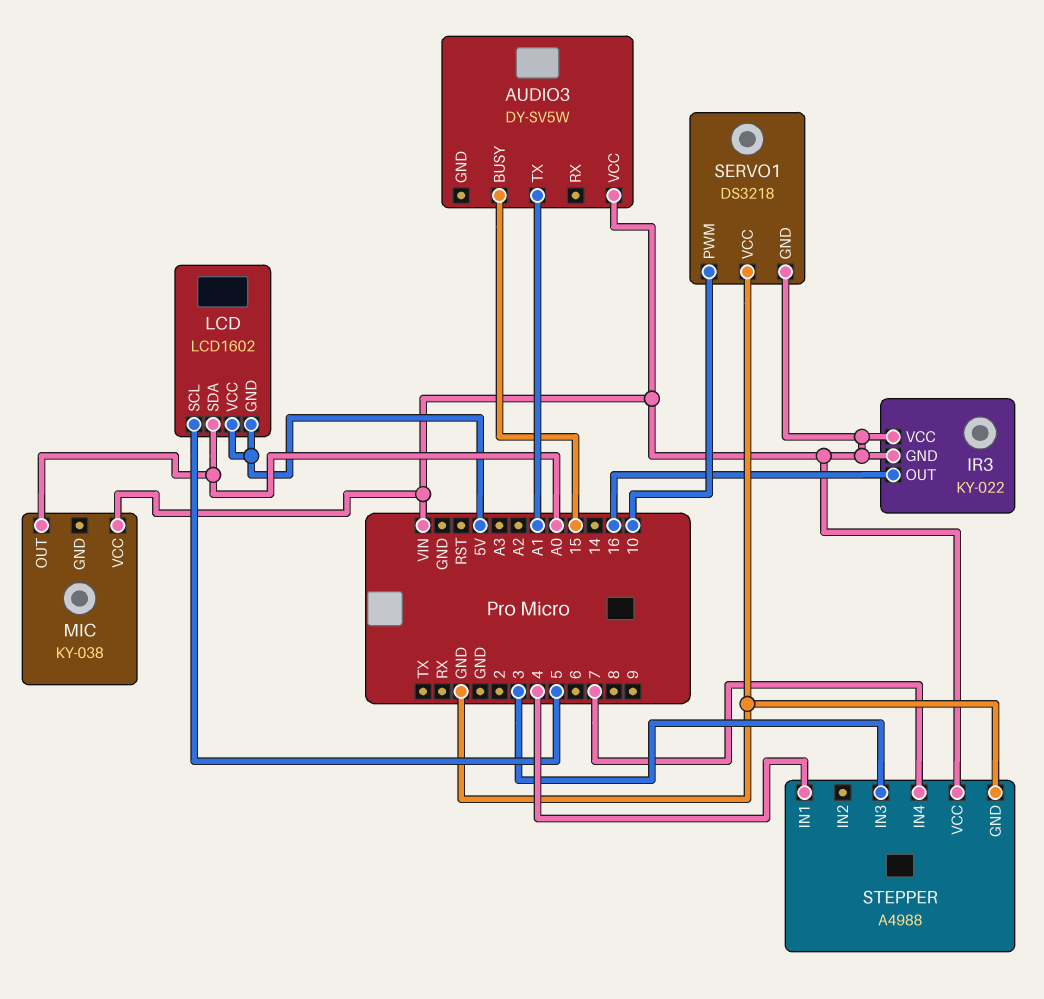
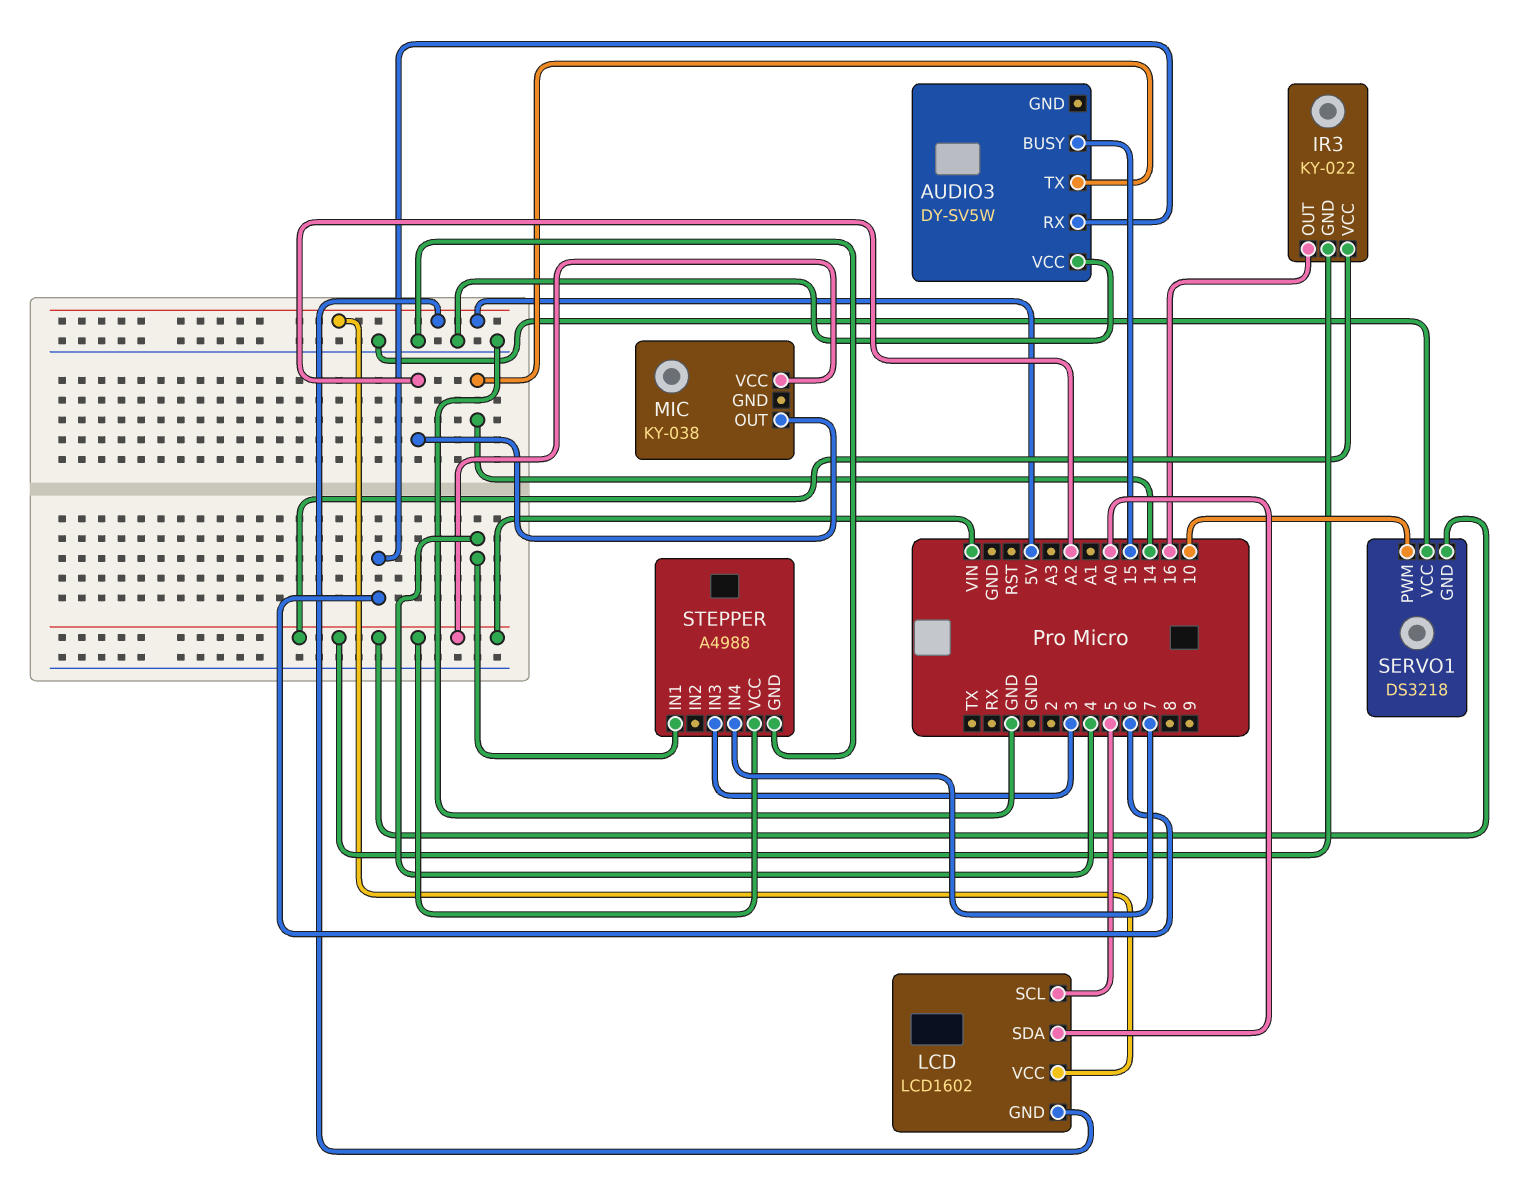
AUDIO3 pin RX: none -> 6
AUDIO3 pin TX: A1 -> 14
AUDIO3 pin VCC: VIN -> GND
MIC pin OUT: A0 -> A2

